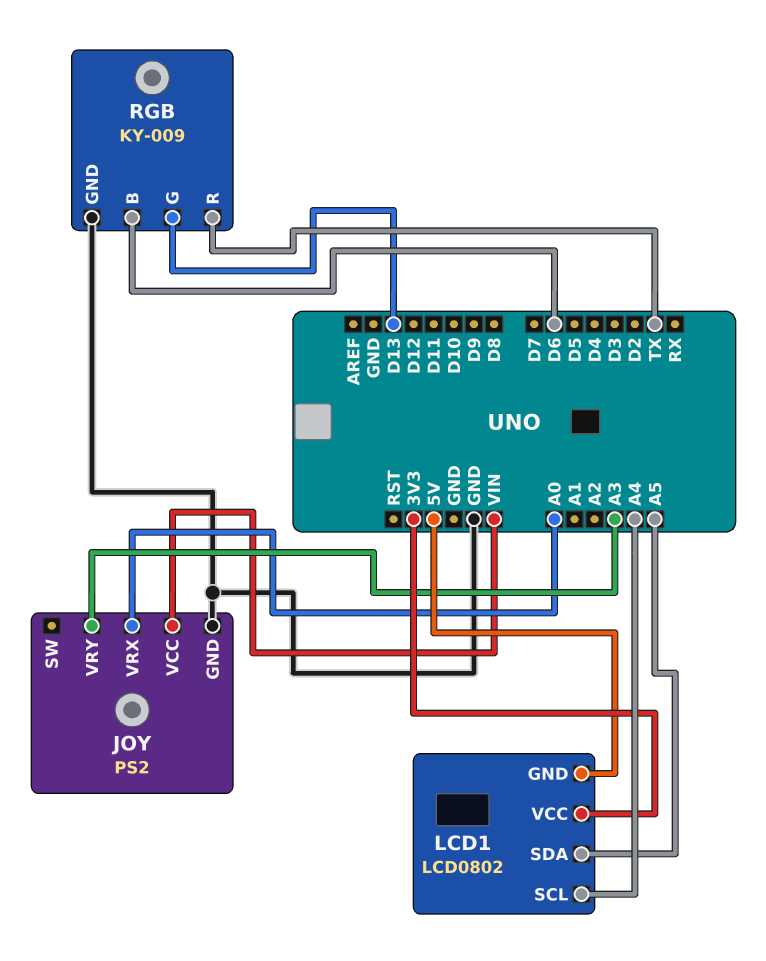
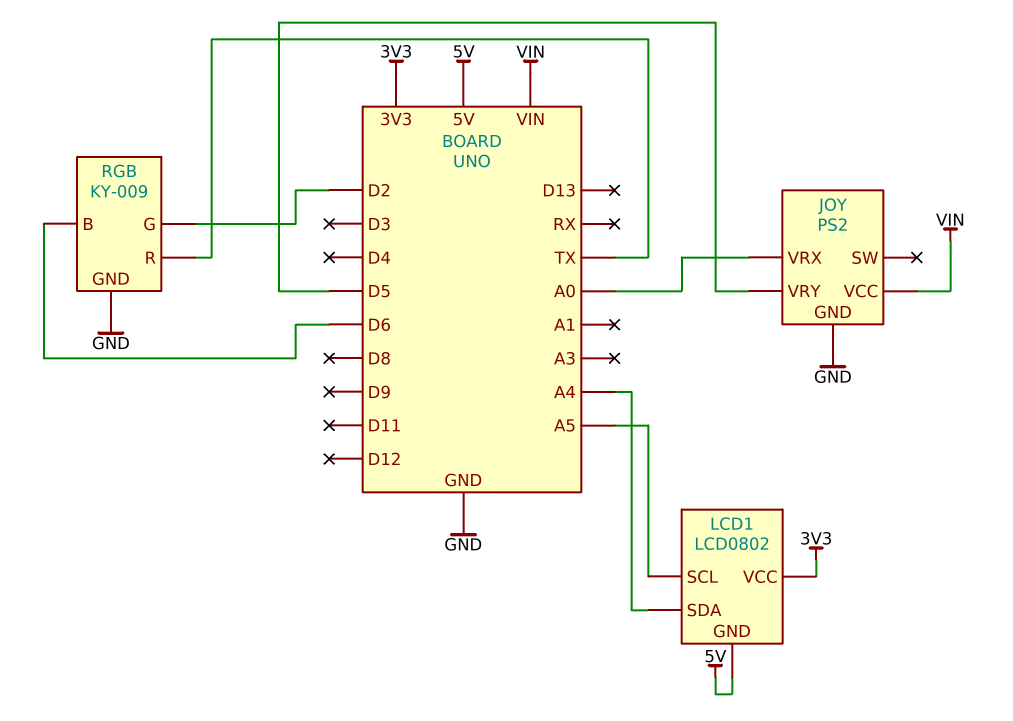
JOY pin VRY: A3 -> D5
LCD1 pin SCL: A4 -> A5
LCD1 pin SDA: A5 -> A4
RGB pin G: D13 -> D2

